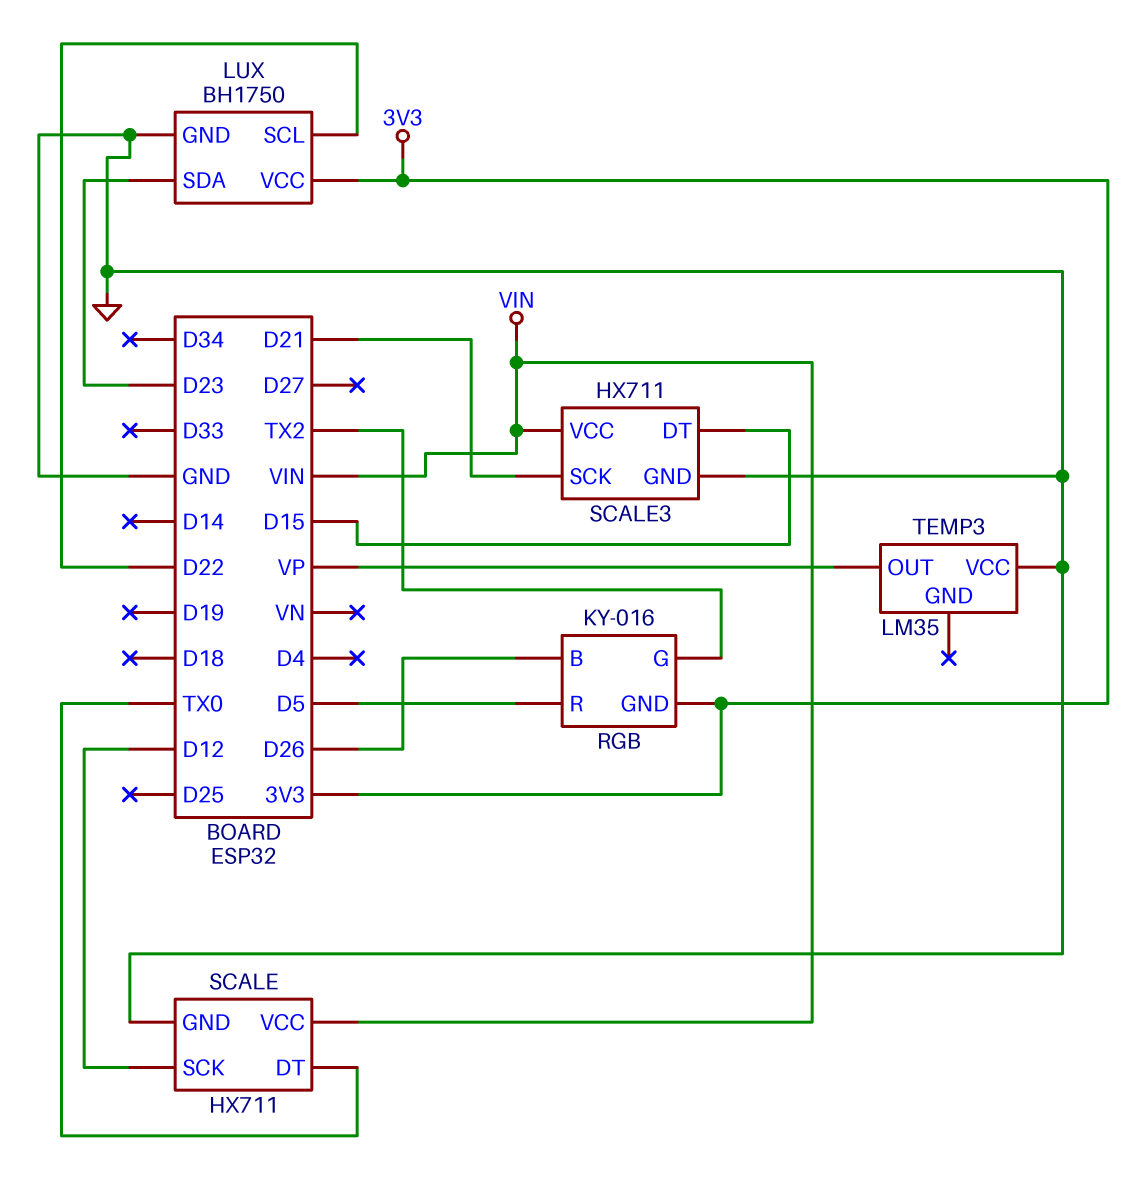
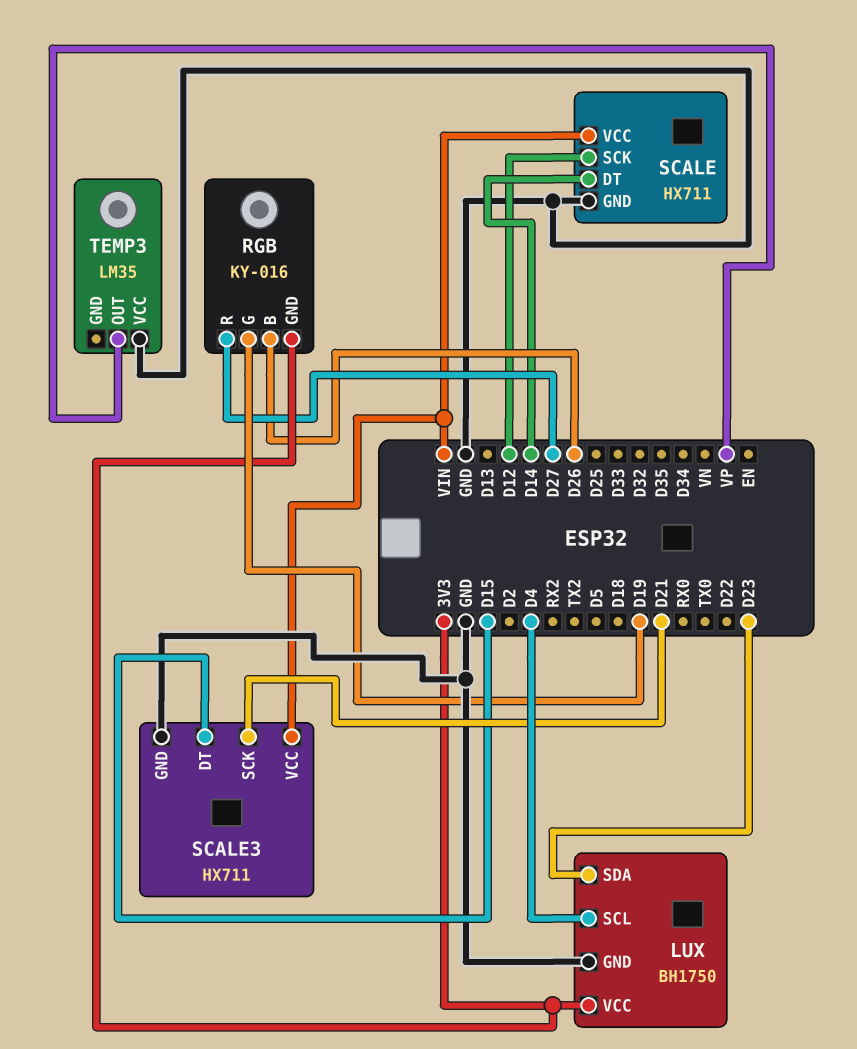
LUX pin SCL: D22 -> D4
RGB pin G: TX2 -> D19
RGB pin R: D5 -> D27
SCALE pin DT: TX0 -> D14

